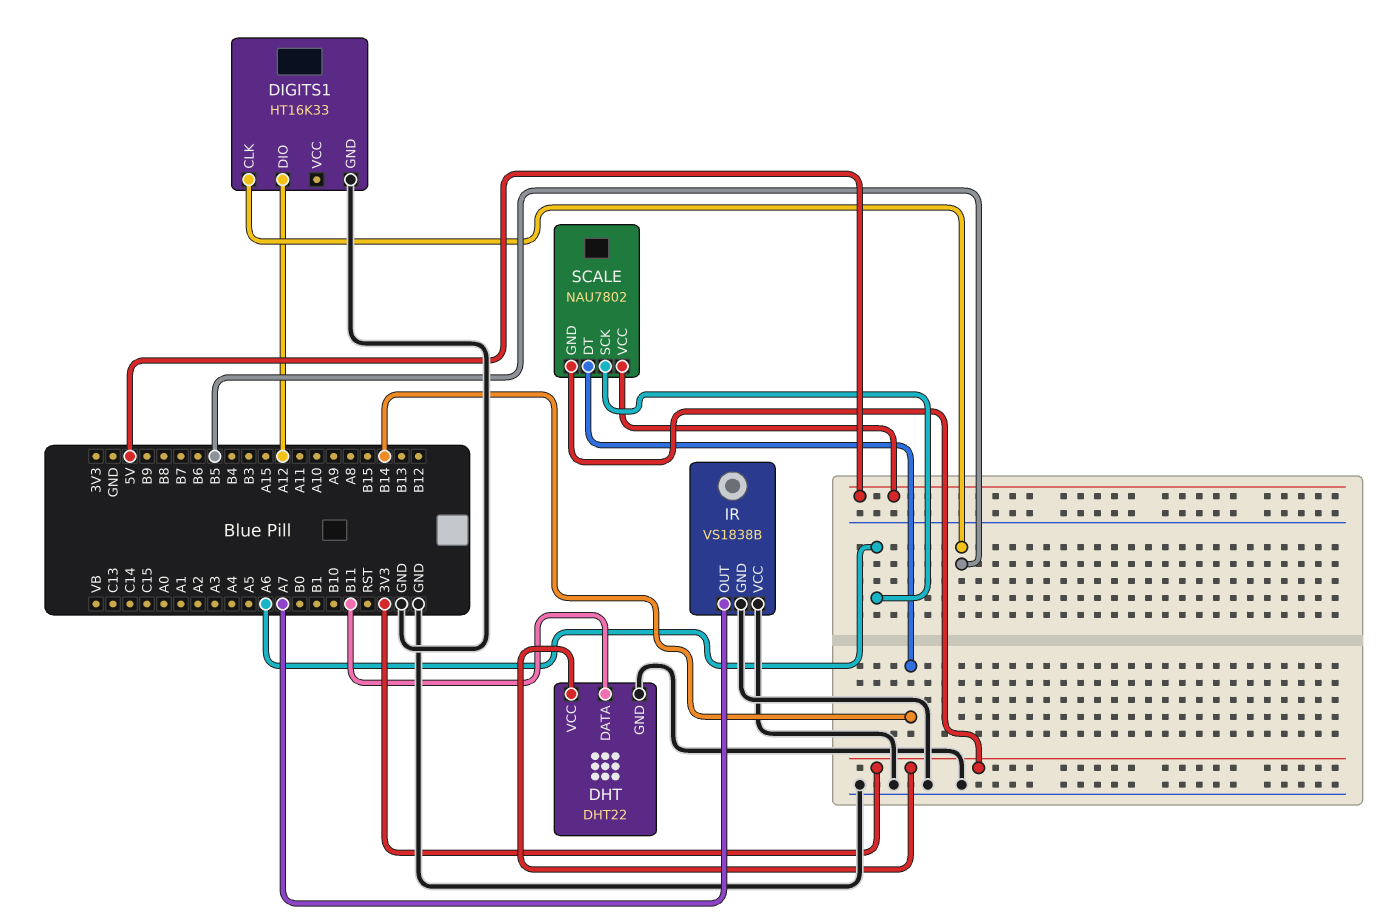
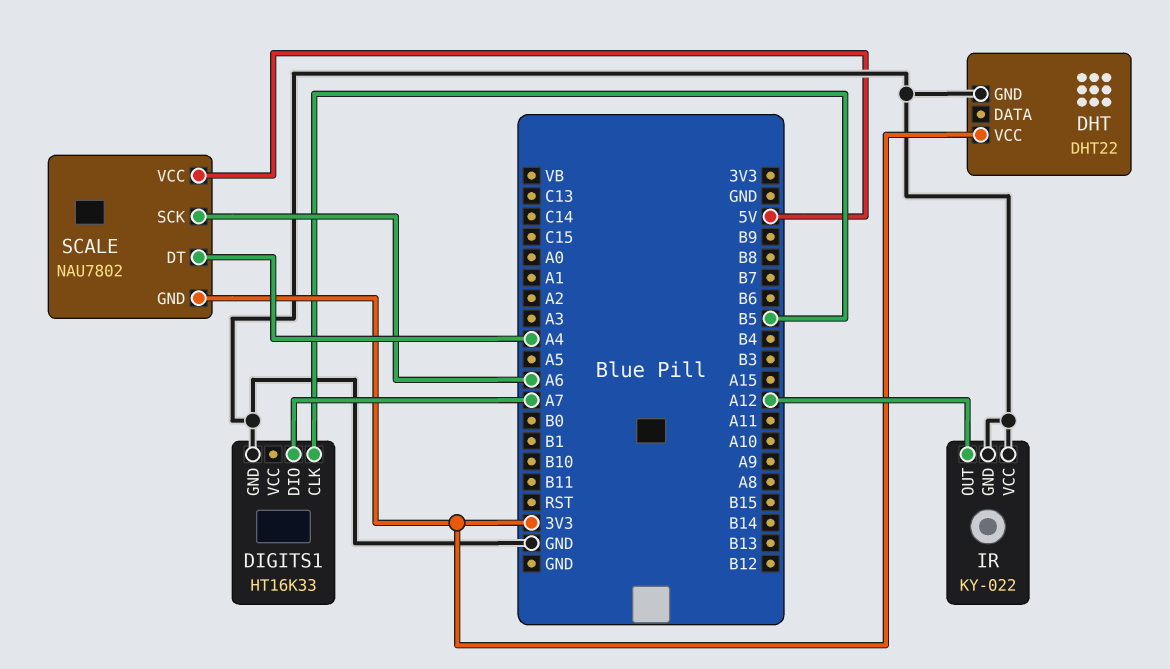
DHT pin DATA: B11 -> none
DIGITS1 pin DIO: A12 -> A7
IR: VS1838B -> KY-022
IR pin OUT: A7 -> A12
SCALE pin DT: B14 -> A4

